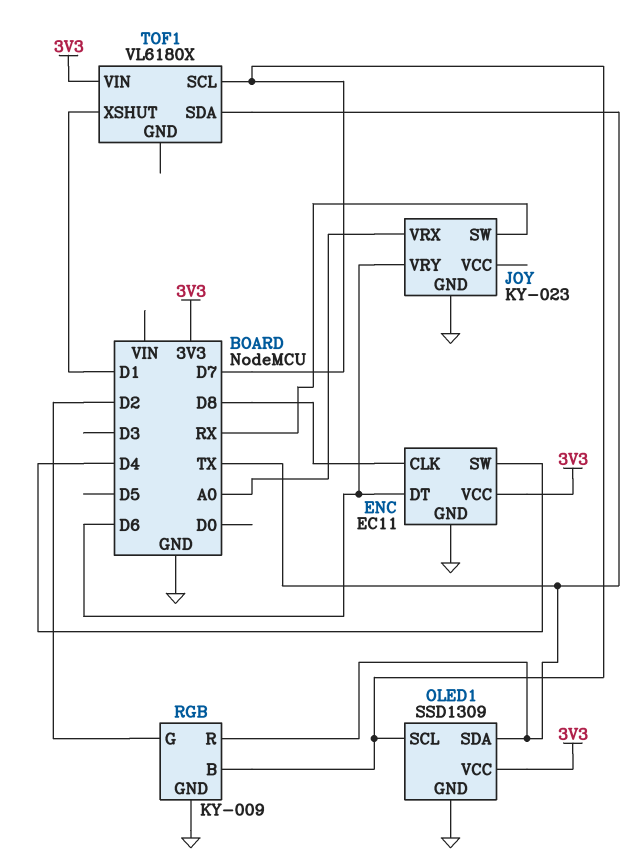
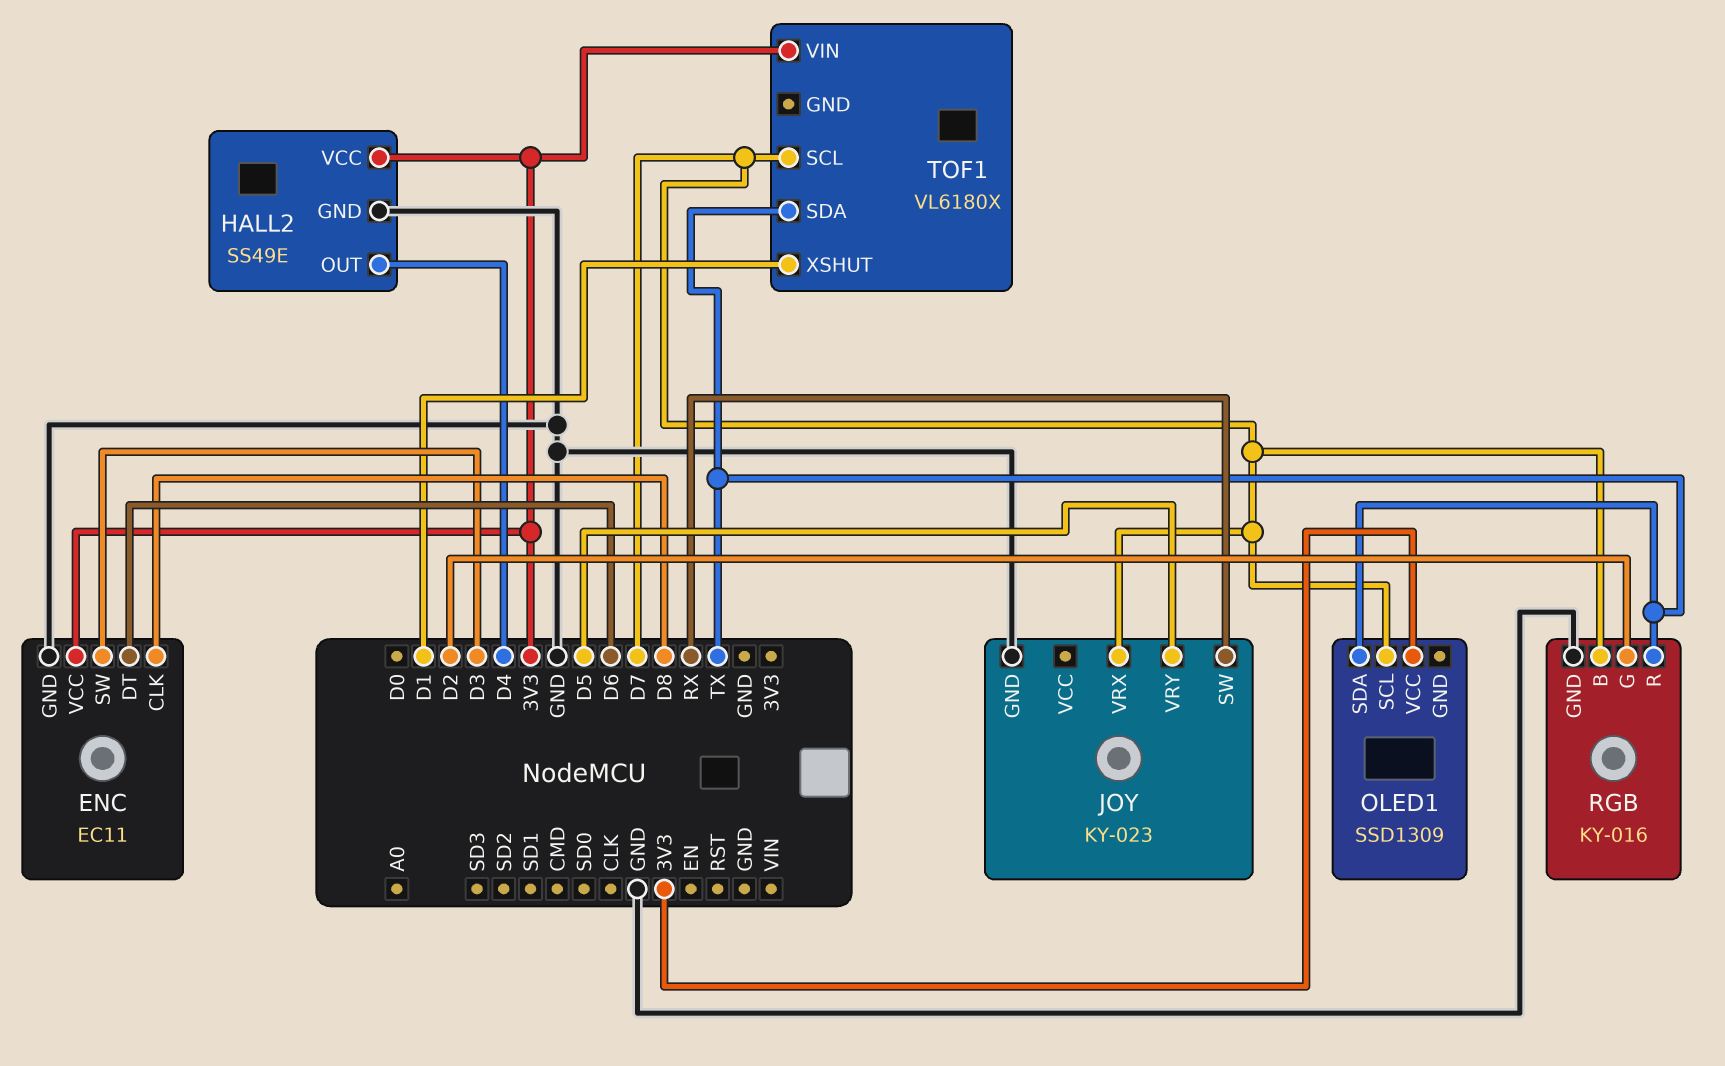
ENC pin SW: D4 -> D3
HALL2: none -> SS49E
HALL2 pin GND: none -> GND
HALL2 pin OUT: none -> D4
HALL2 pin VCC: none -> 3V3
JOY pin VRX: A0 -> D7
JOY pin VRY: D6 -> D5
OLED1 pin GND: GND -> none
RGB: KY-009 -> KY-016

